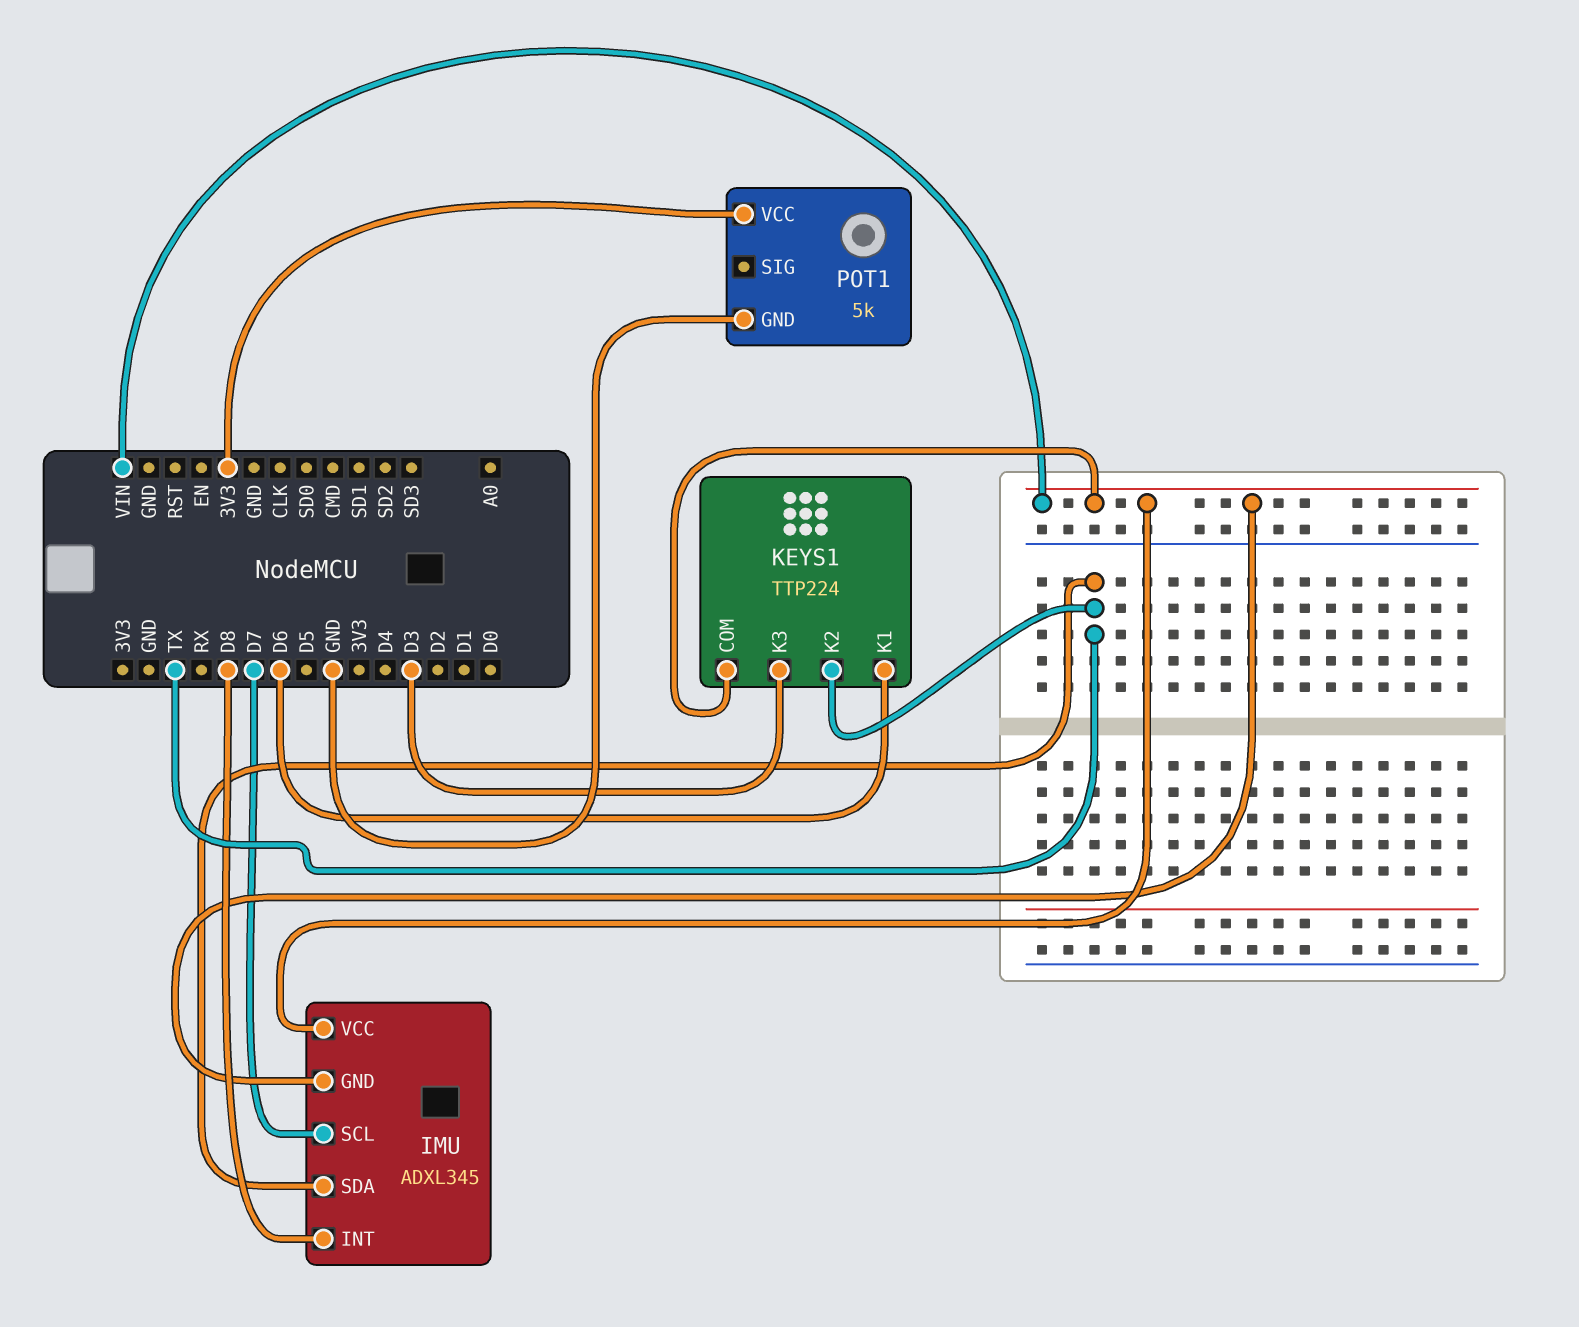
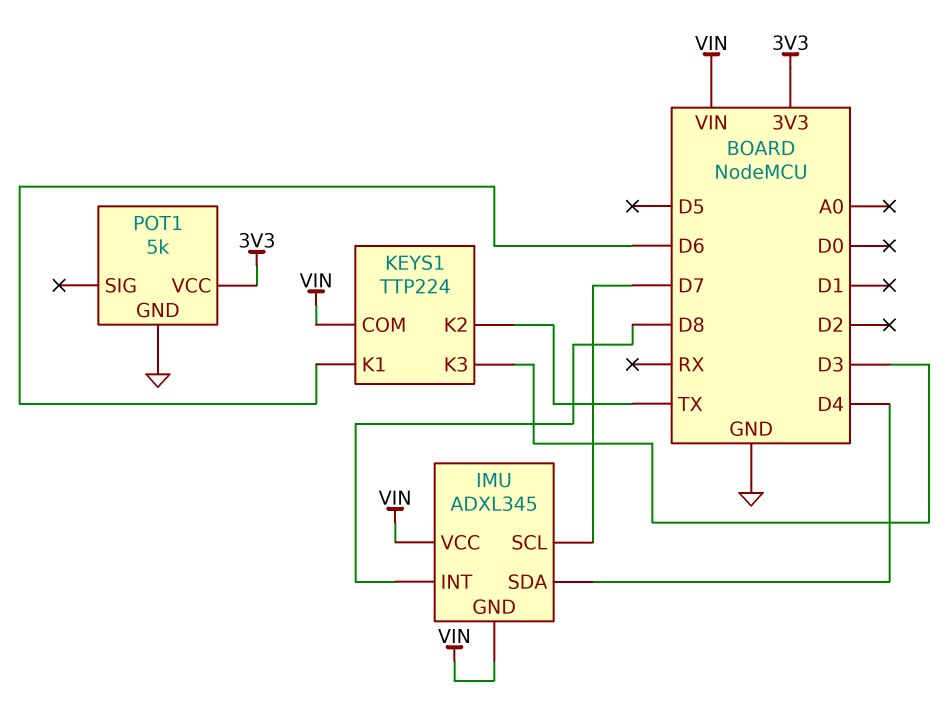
IMU pin SDA: TX -> D4

